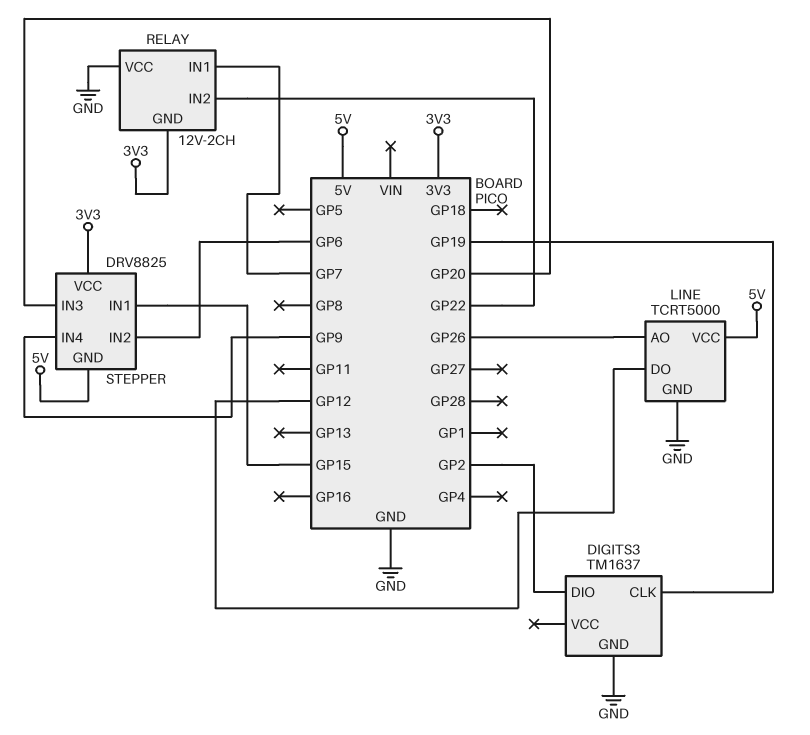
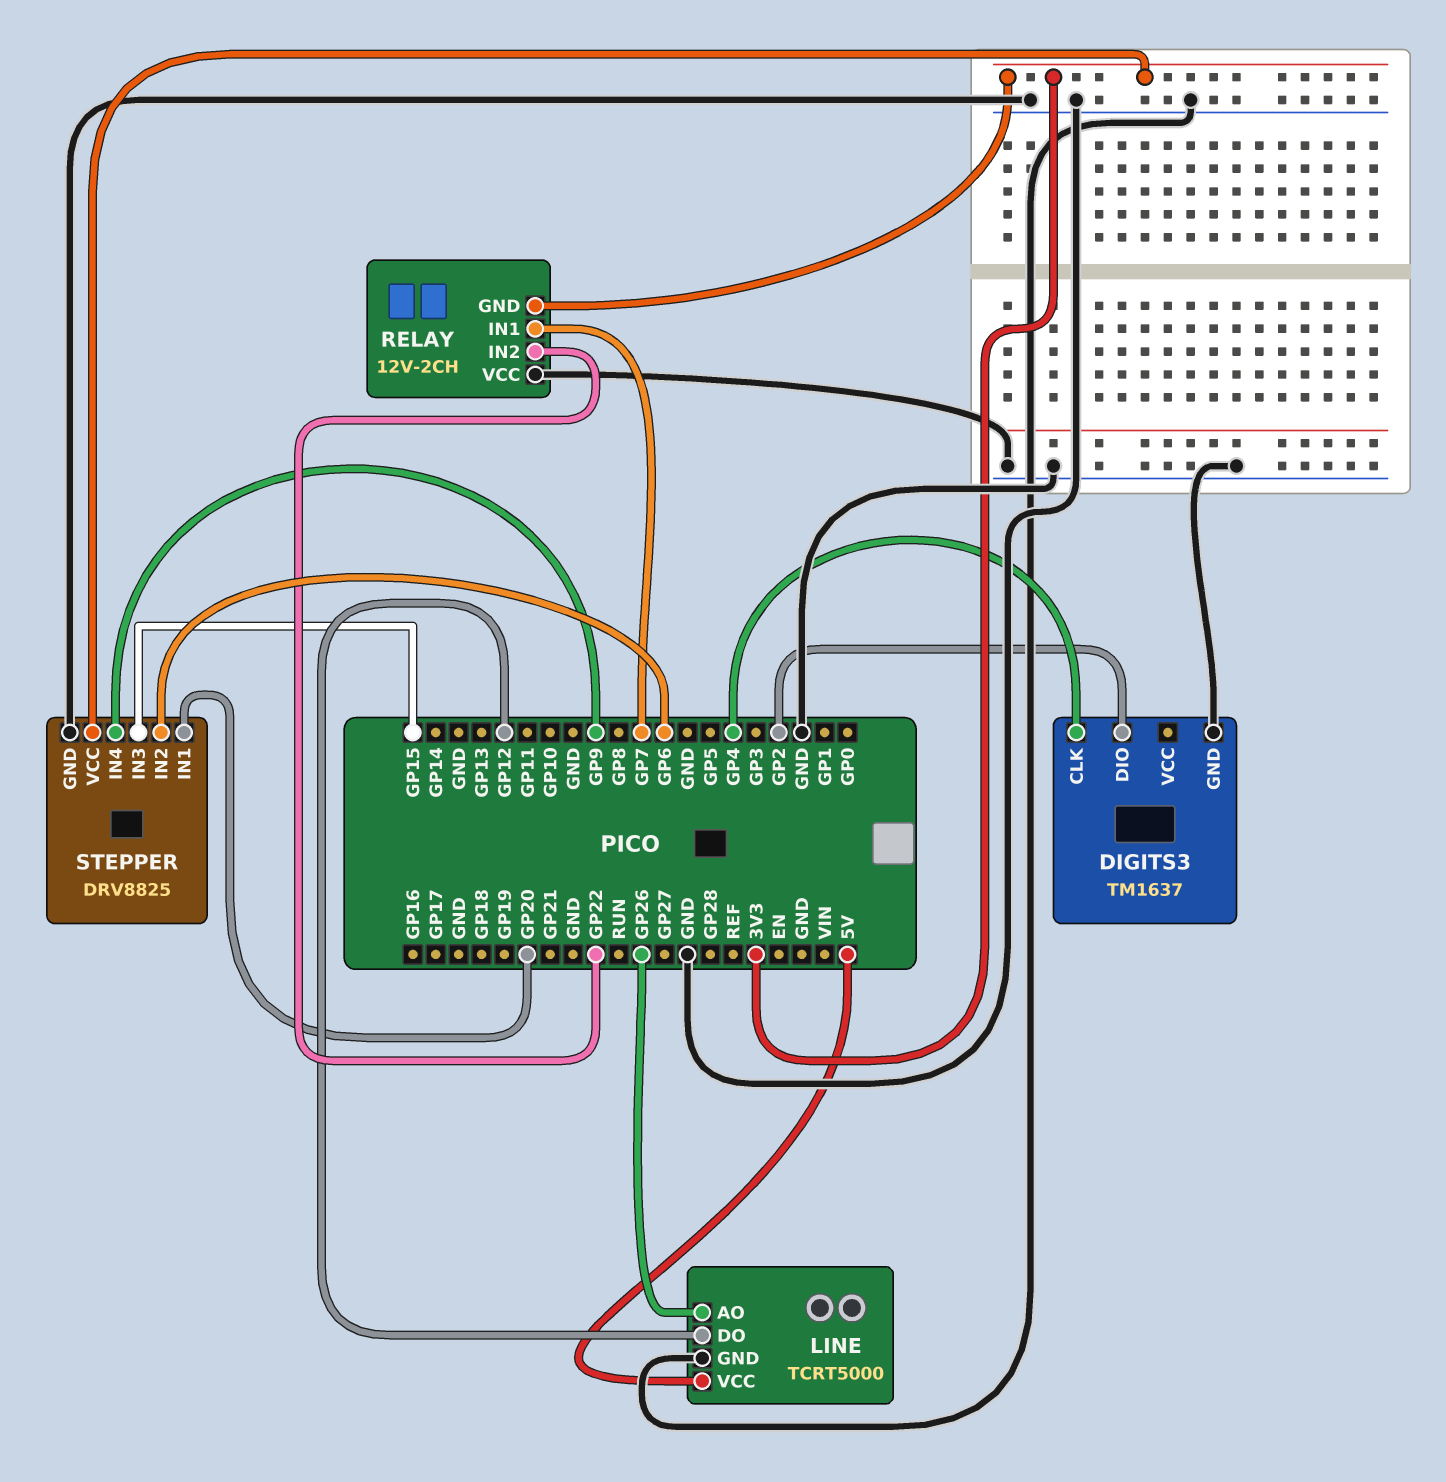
DIGITS3 pin CLK: GP19 -> GP4
STEPPER pin GND: 5V -> GND
STEPPER pin IN1: GP15 -> GP20
STEPPER pin IN3: GP20 -> GP15

